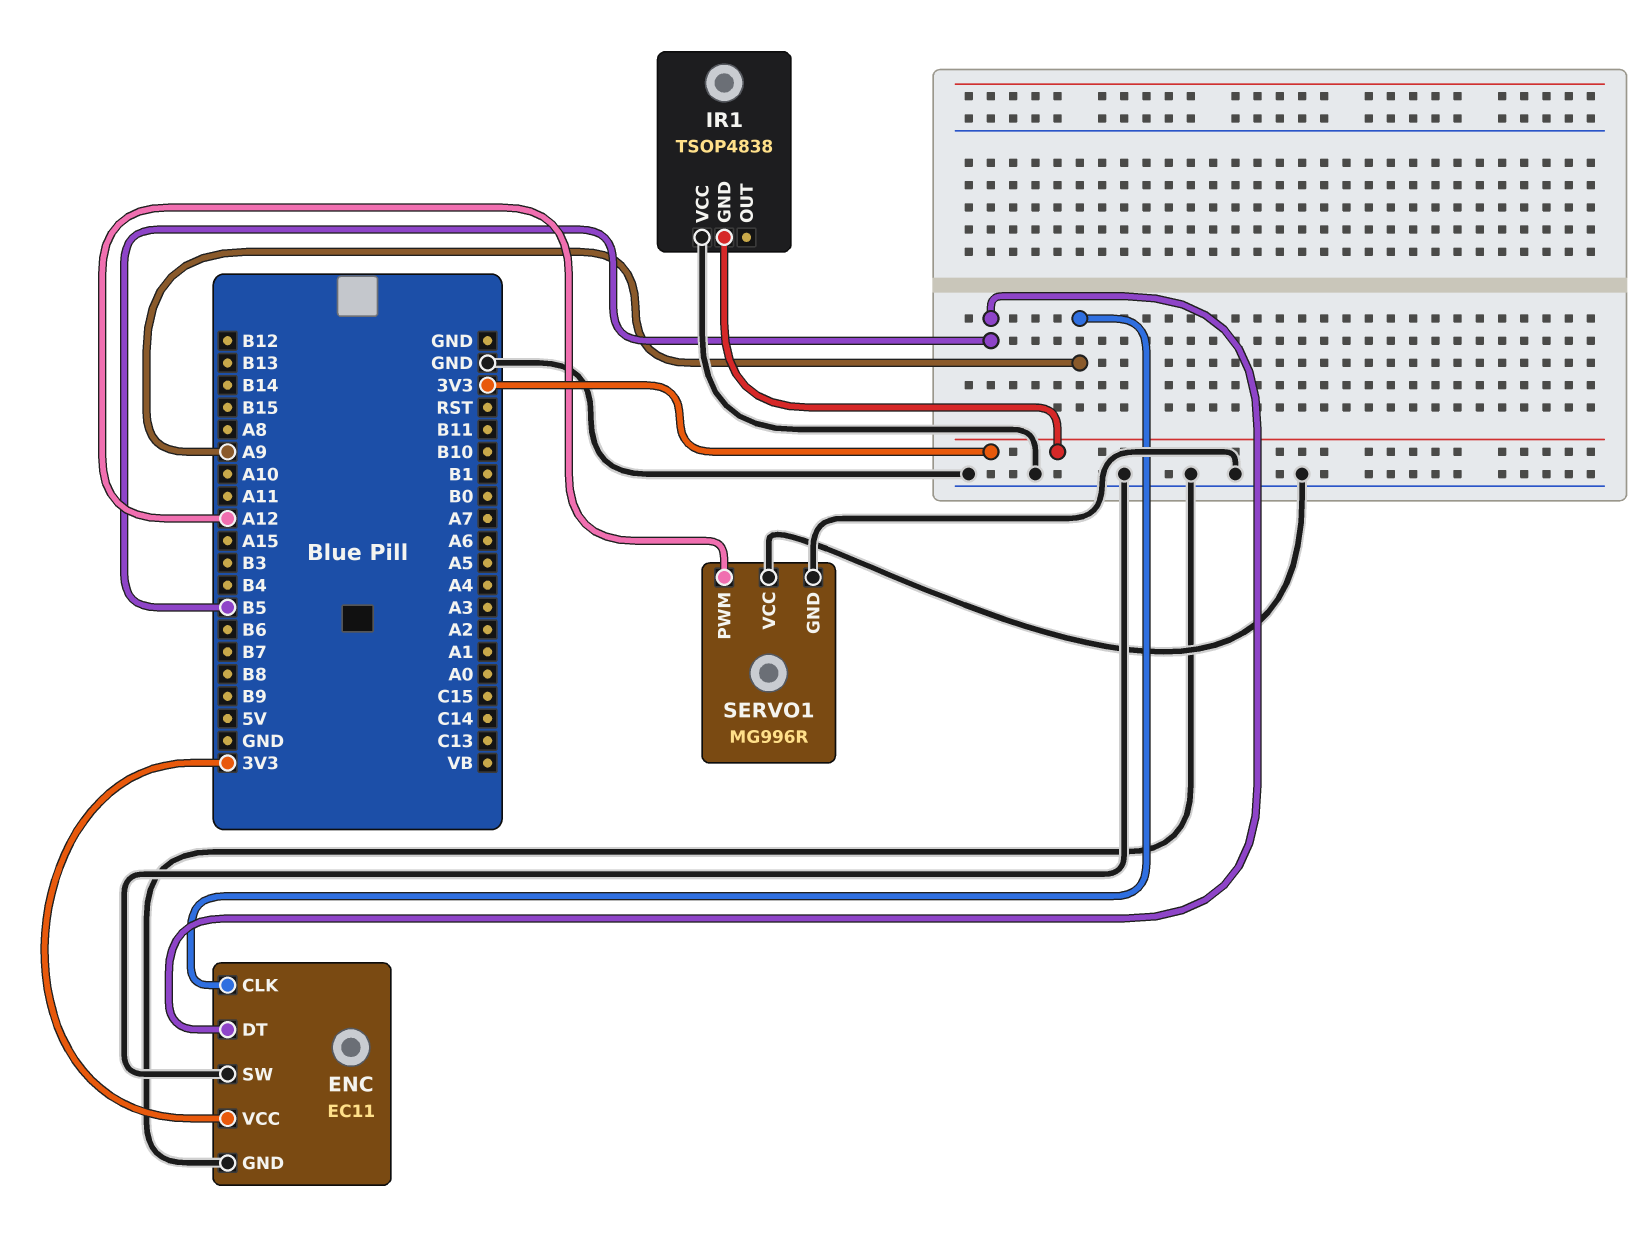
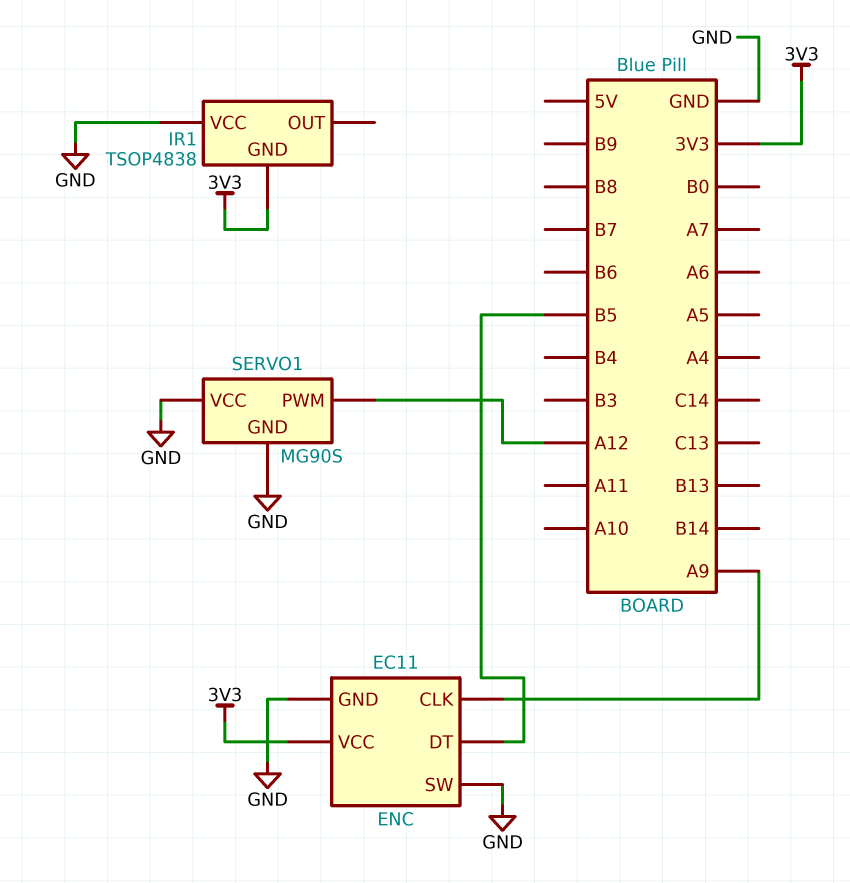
SERVO1: MG996R -> MG90S

